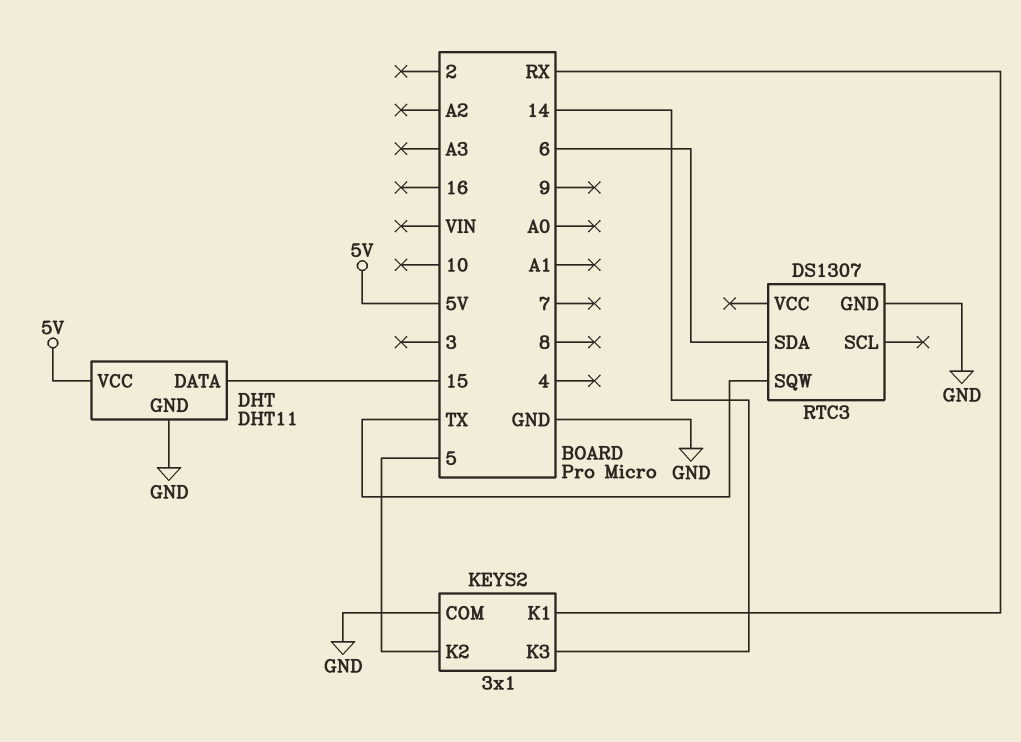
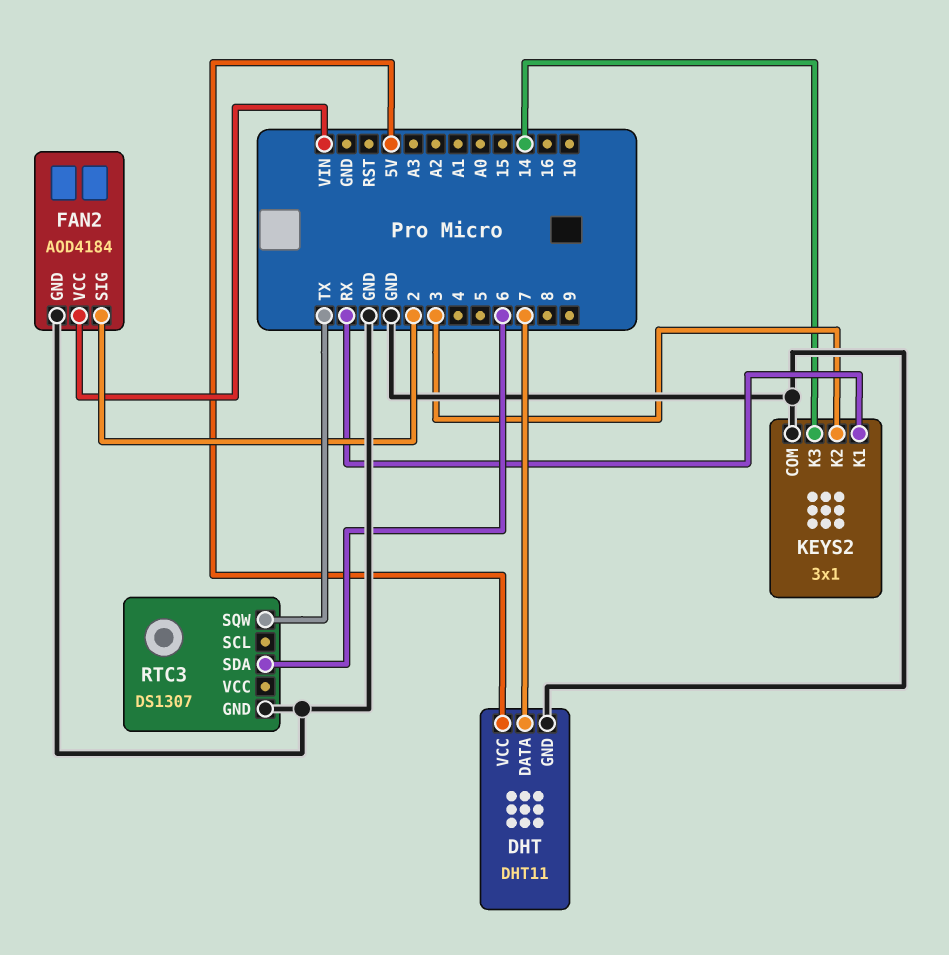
DHT pin DATA: 15 -> 7
FAN2: none -> AOD4184
FAN2 pin GND: none -> GND
FAN2 pin SIG: none -> 2
FAN2 pin VCC: none -> VIN
KEYS2 pin K2: 5 -> 3

